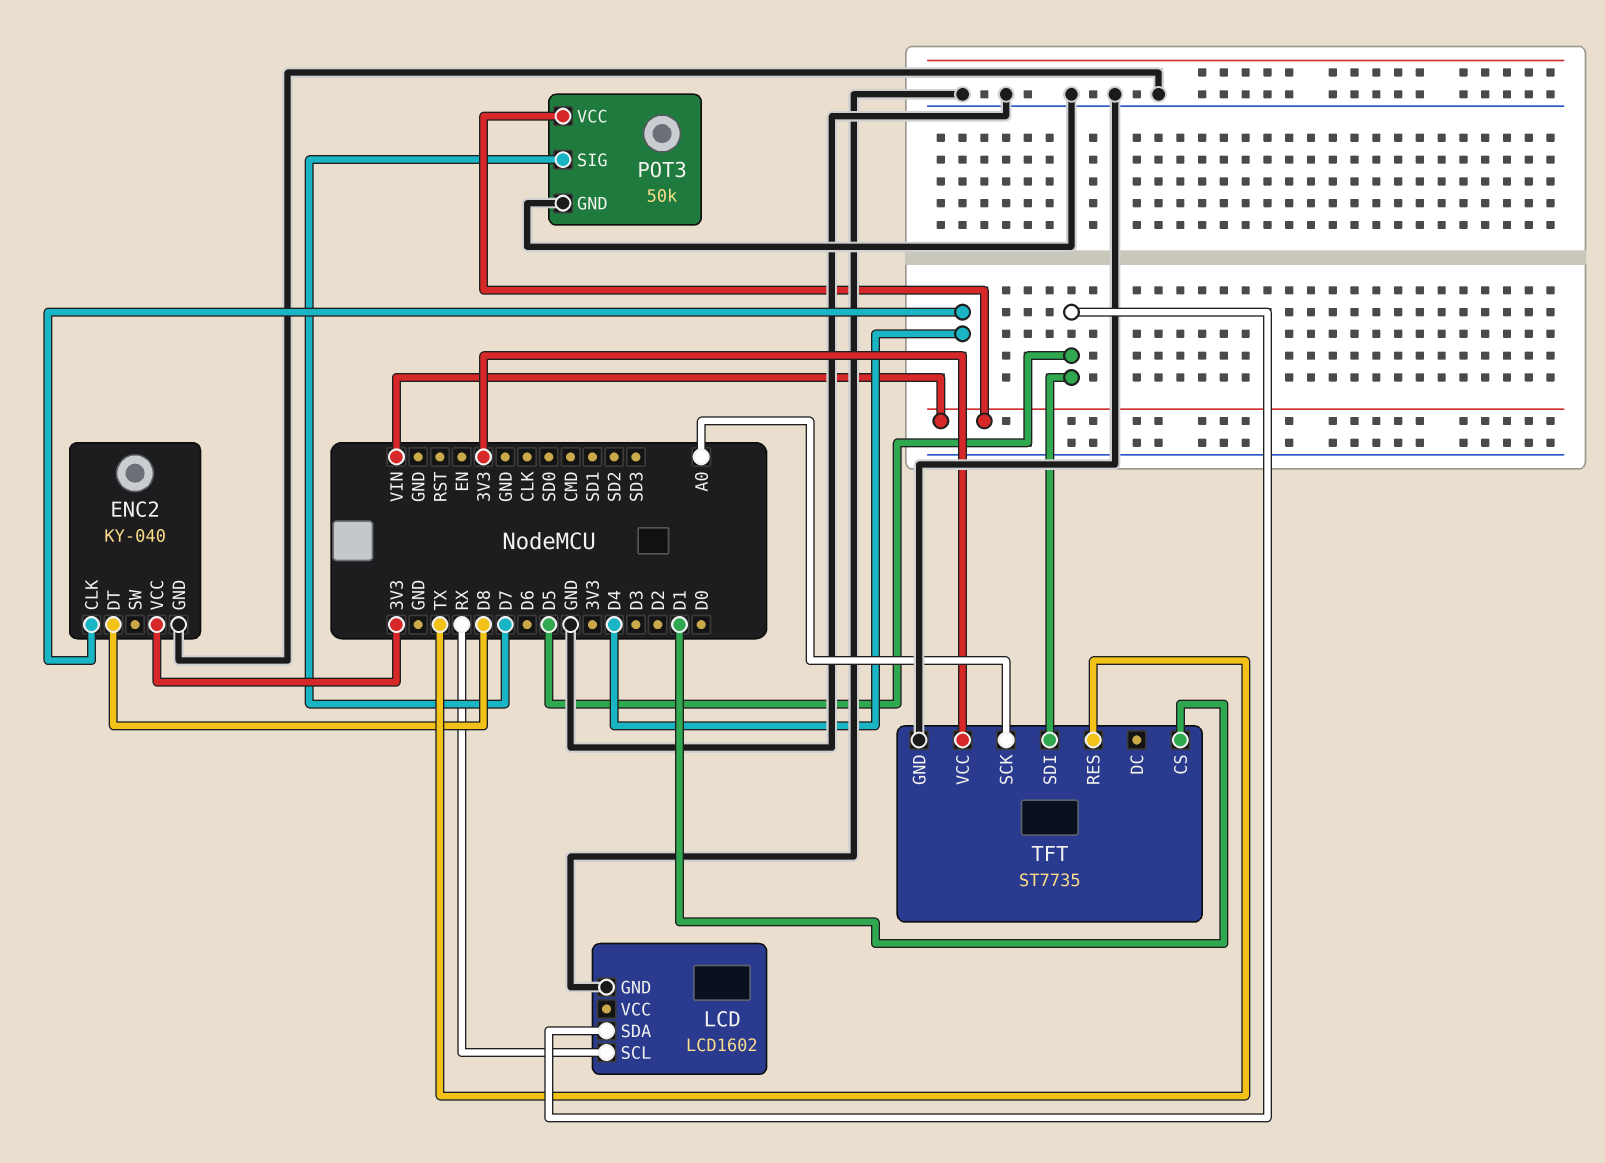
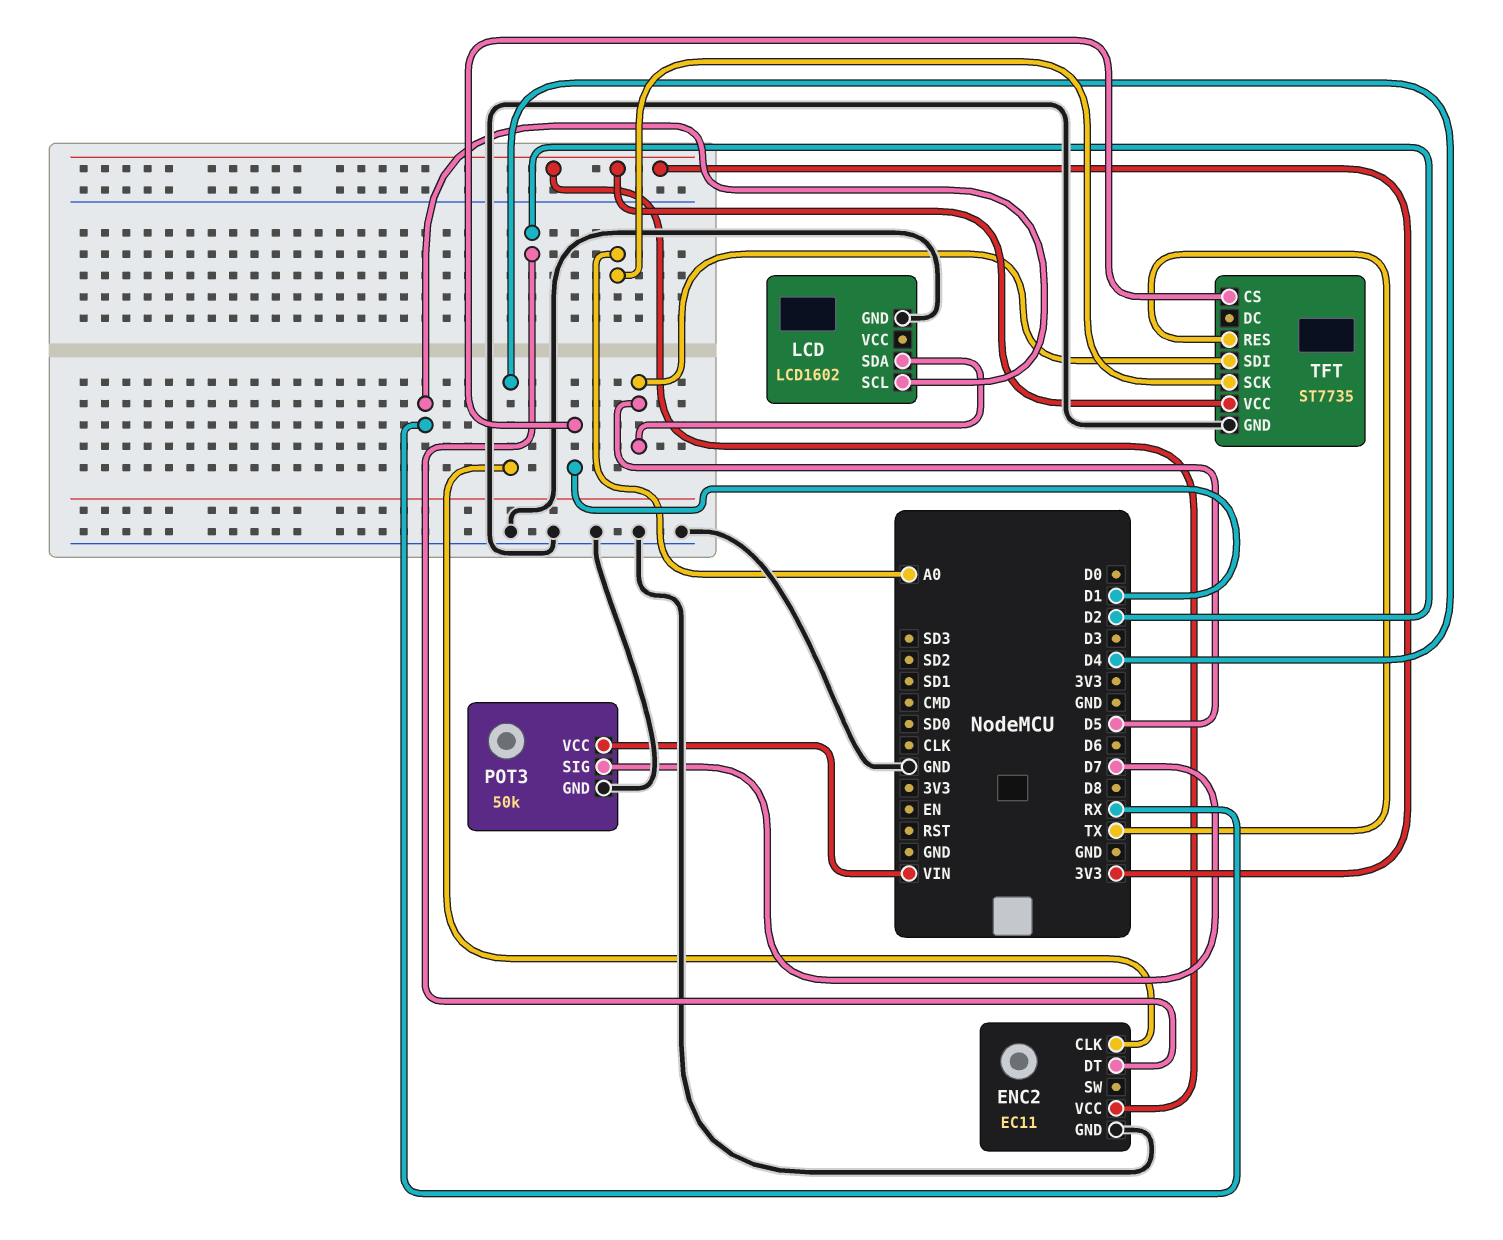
ENC2: KY-040 -> EC11
ENC2 pin DT: D8 -> D2

